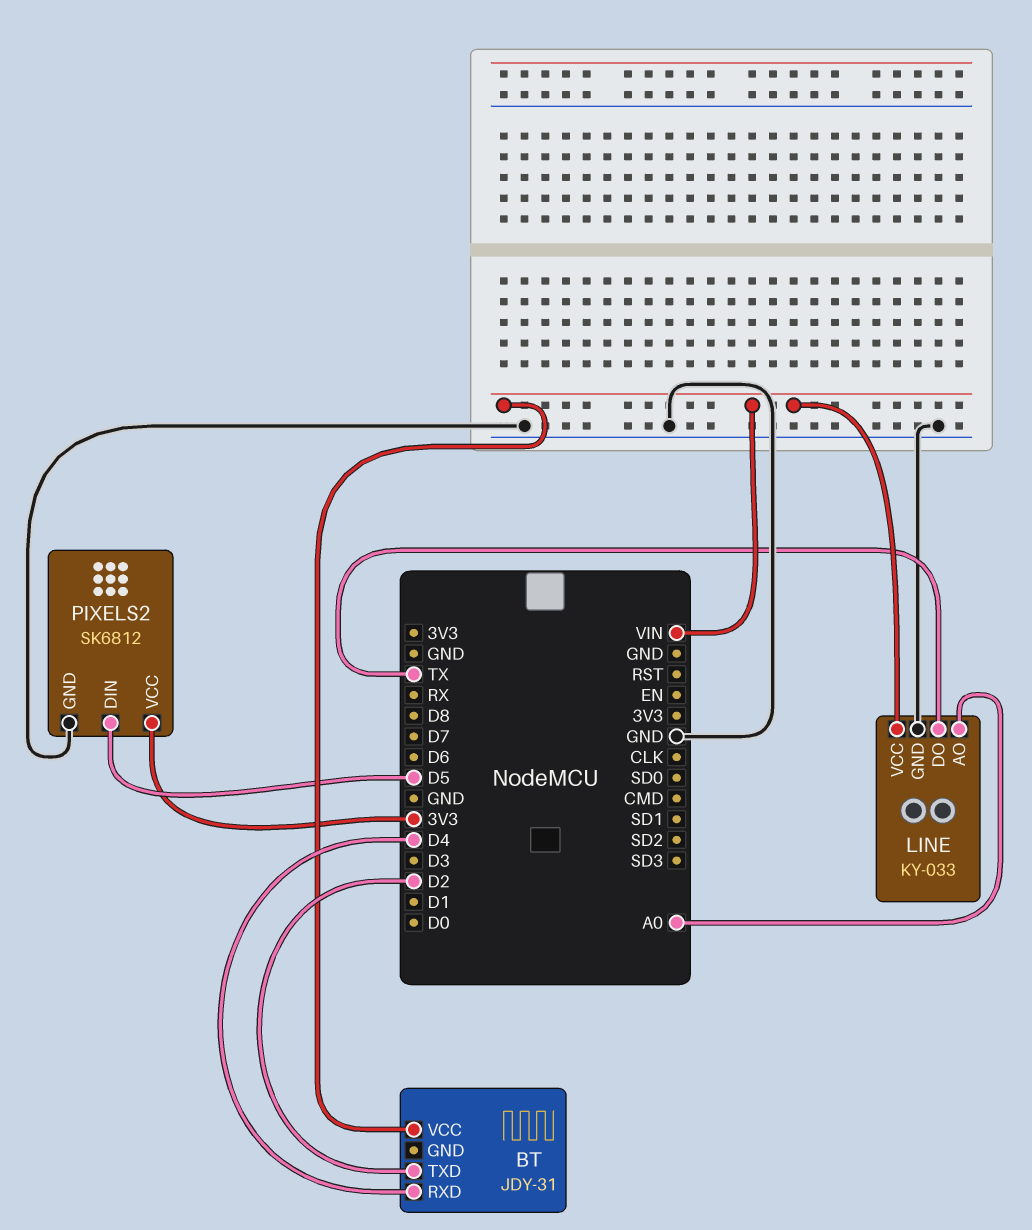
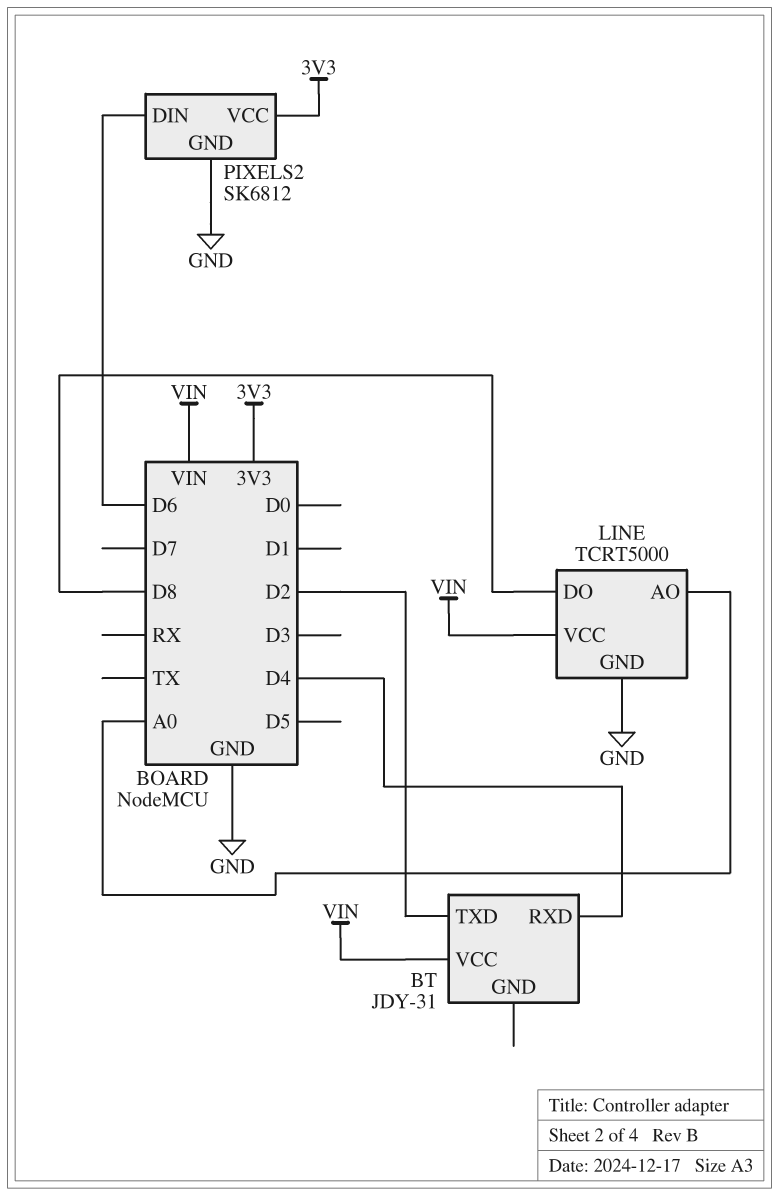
LINE: KY-033 -> TCRT5000
LINE pin DO: TX -> D8
PIXELS2 pin DIN: D5 -> D6

